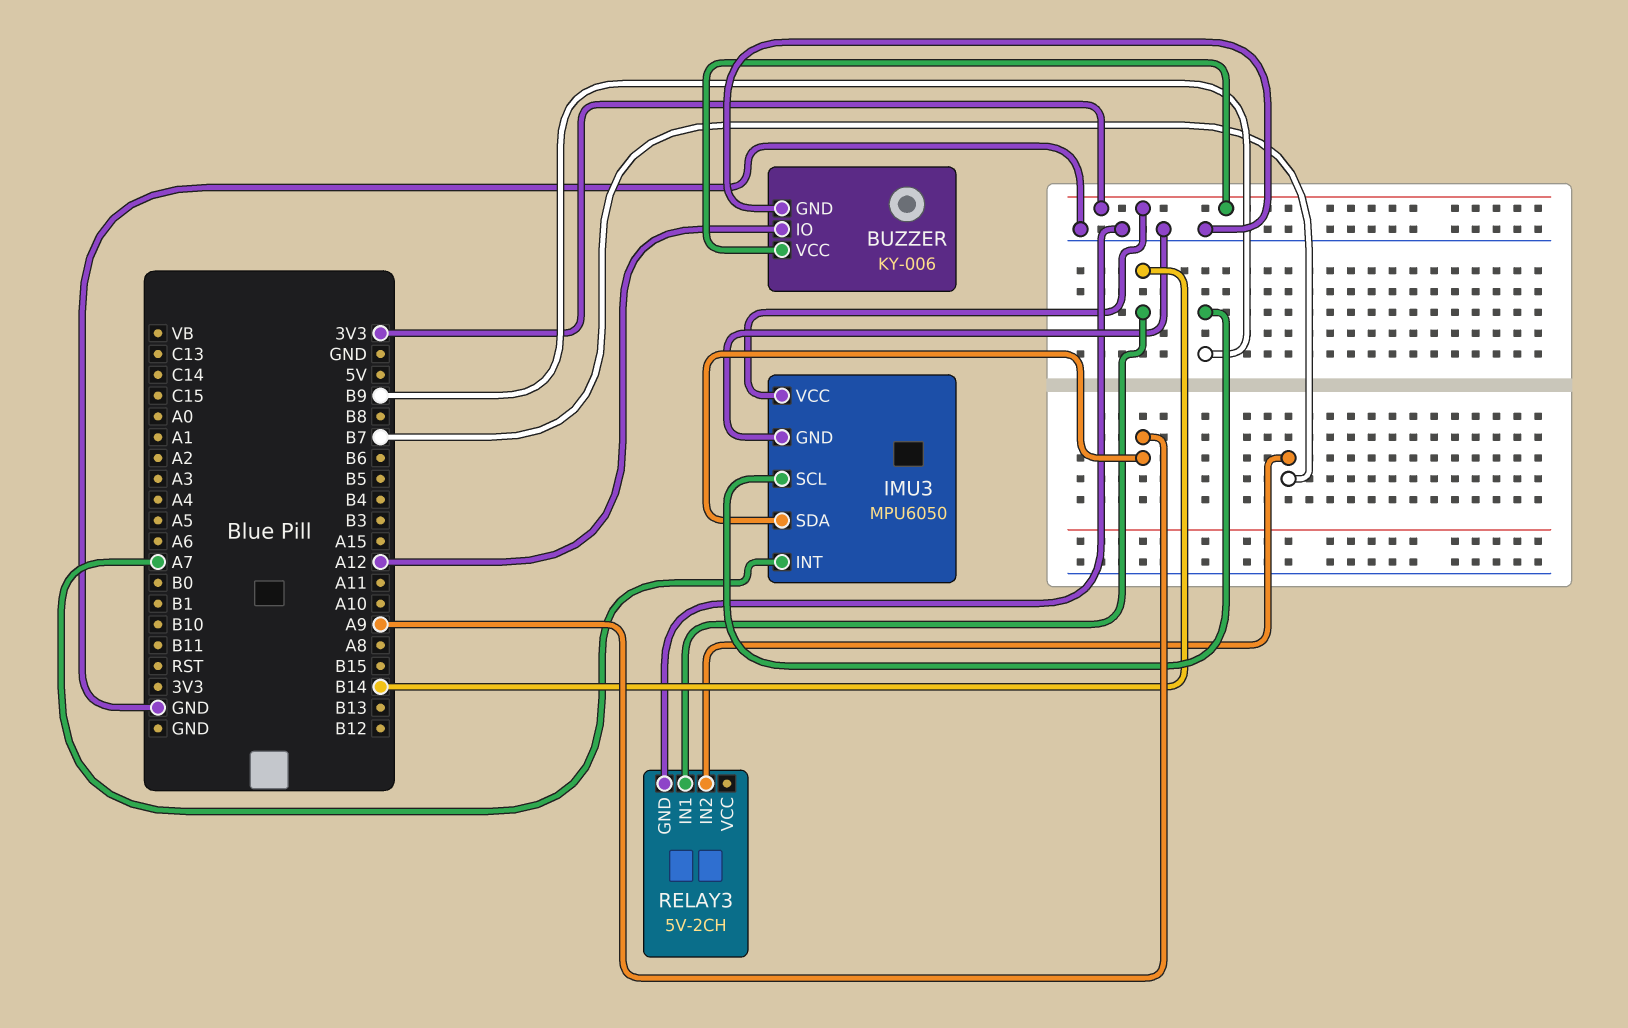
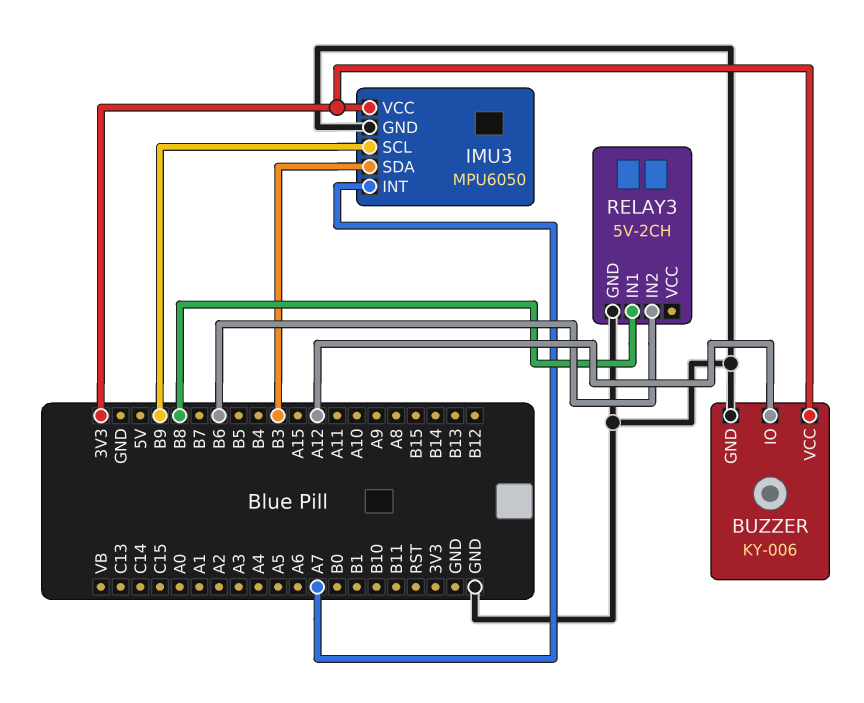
IMU3 pin SDA: A9 -> B3
RELAY3 pin IN1: B14 -> B8
RELAY3 pin IN2: B7 -> B6

